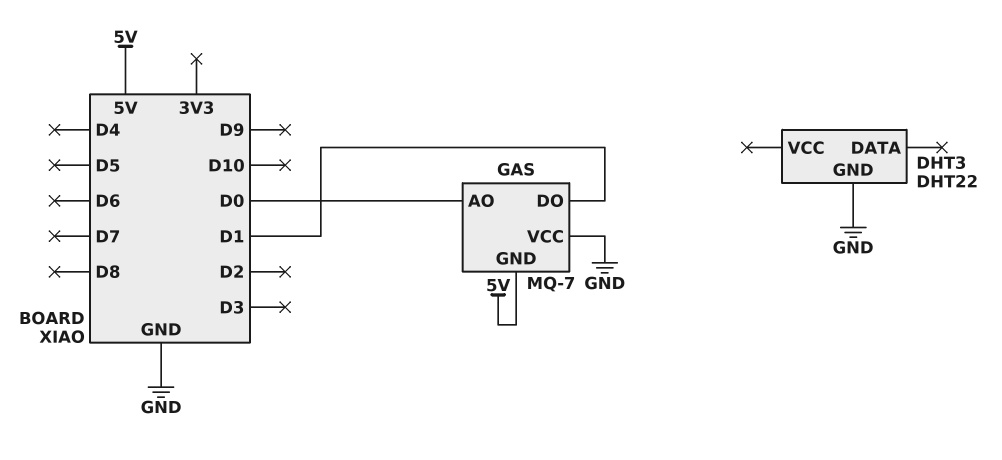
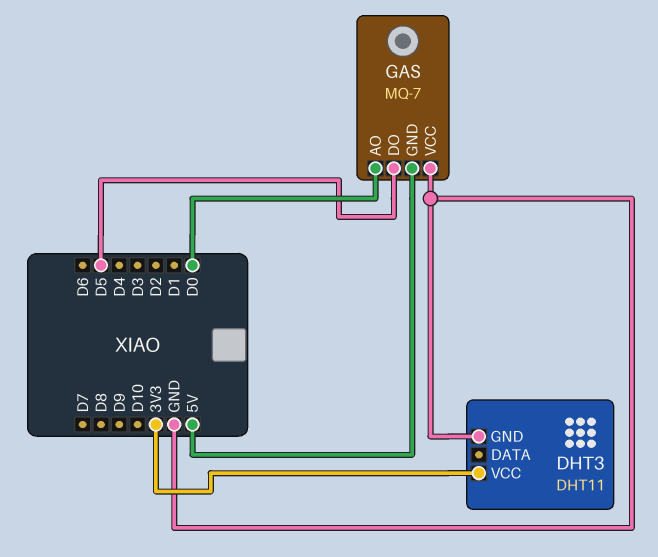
DHT3: DHT22 -> DHT11
DHT3 pin VCC: none -> 3V3
GAS pin DO: D1 -> D5

